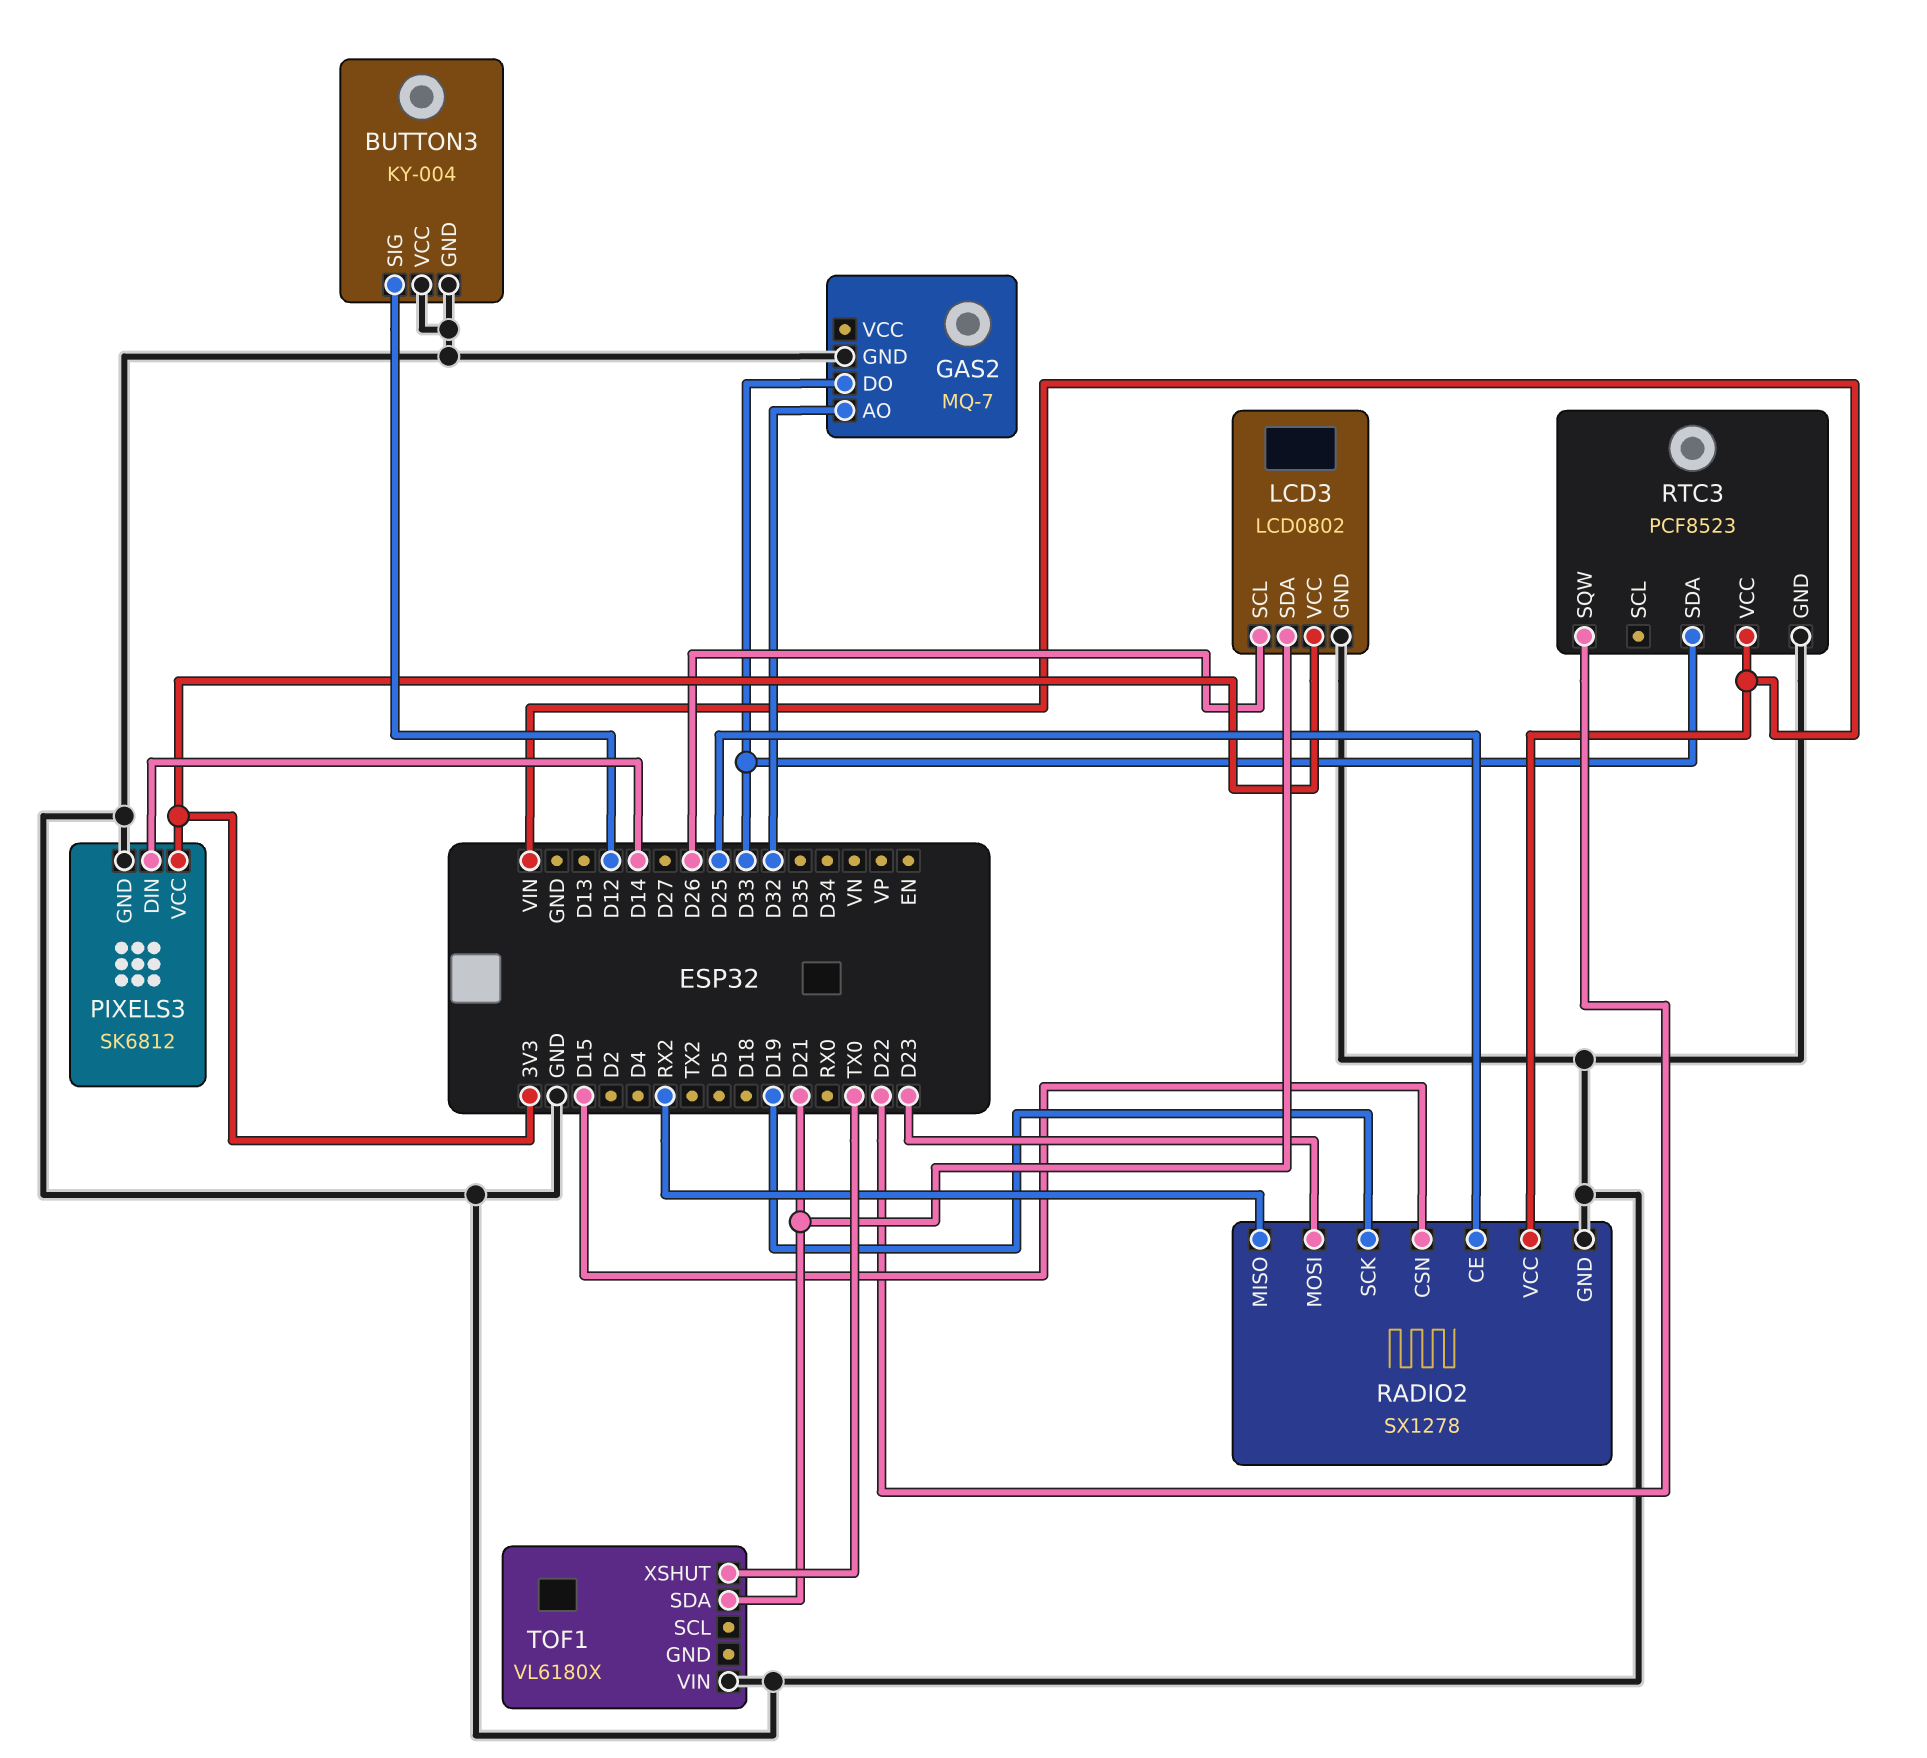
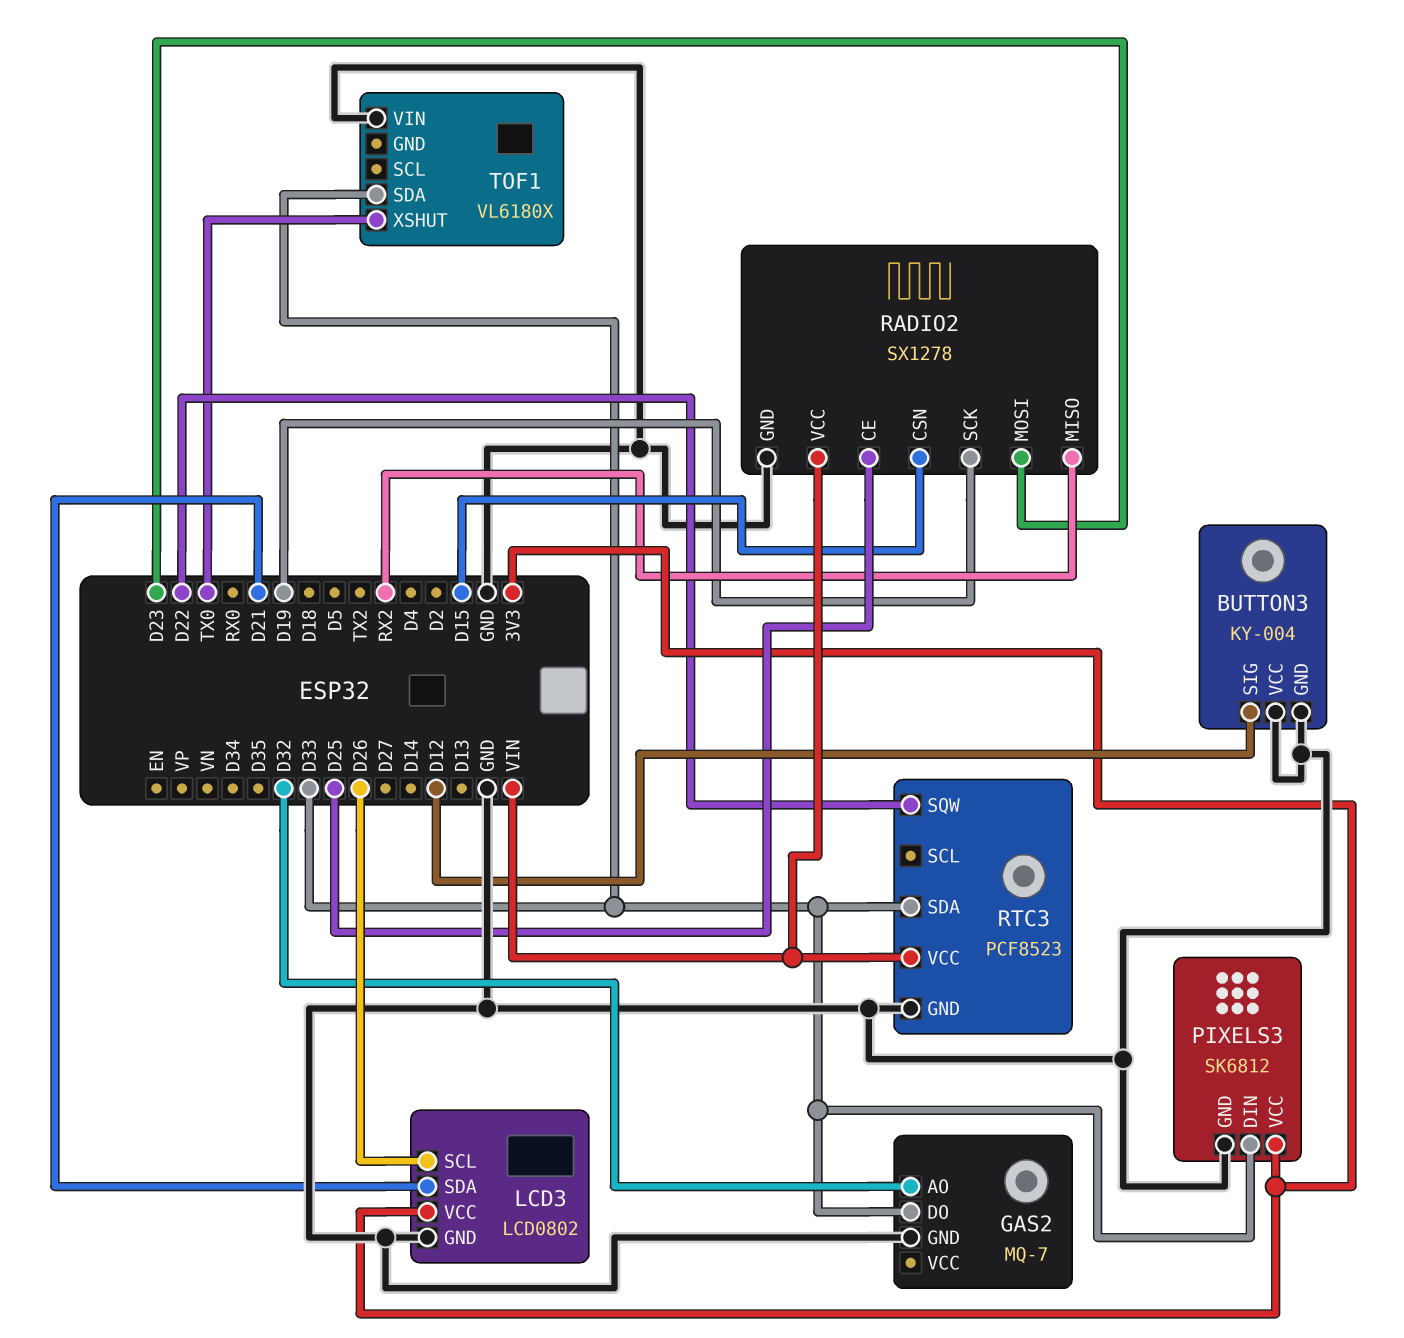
PIXELS3 pin DIN: D14 -> D33
TOF1 pin SDA: D21 -> D33

